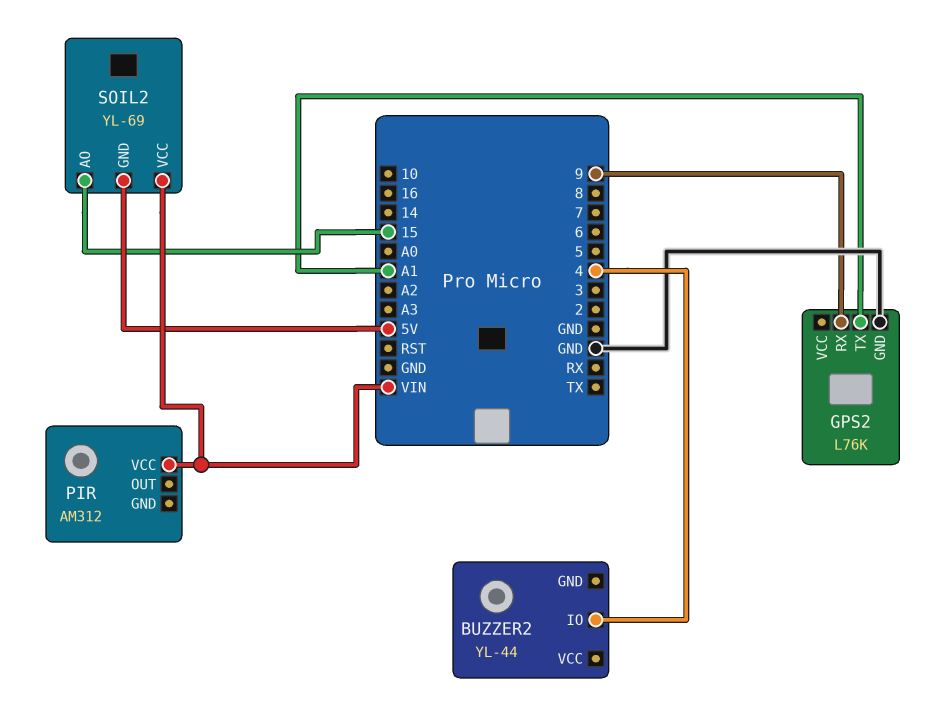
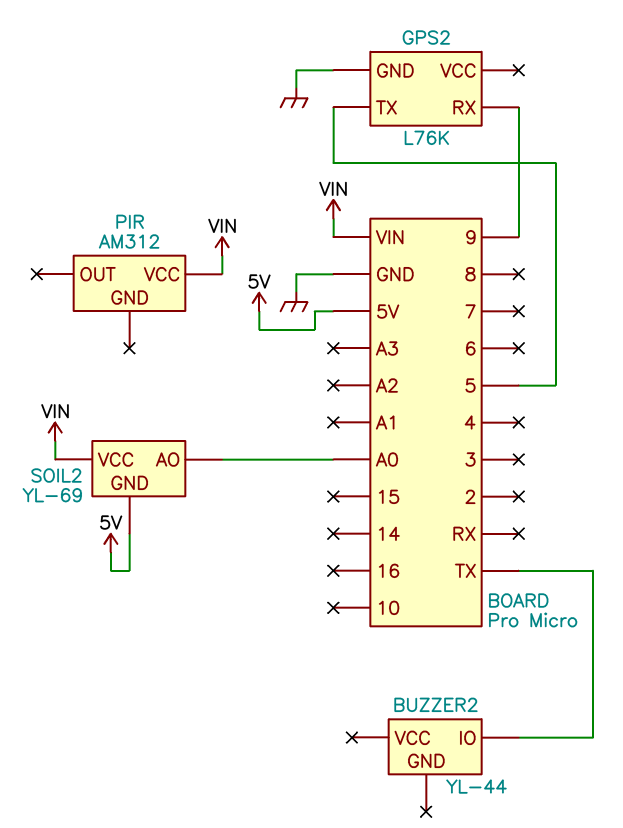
BUZZER2 pin IO: 4 -> TX
GPS2 pin TX: A1 -> 5
SOIL2 pin AO: 15 -> A0

